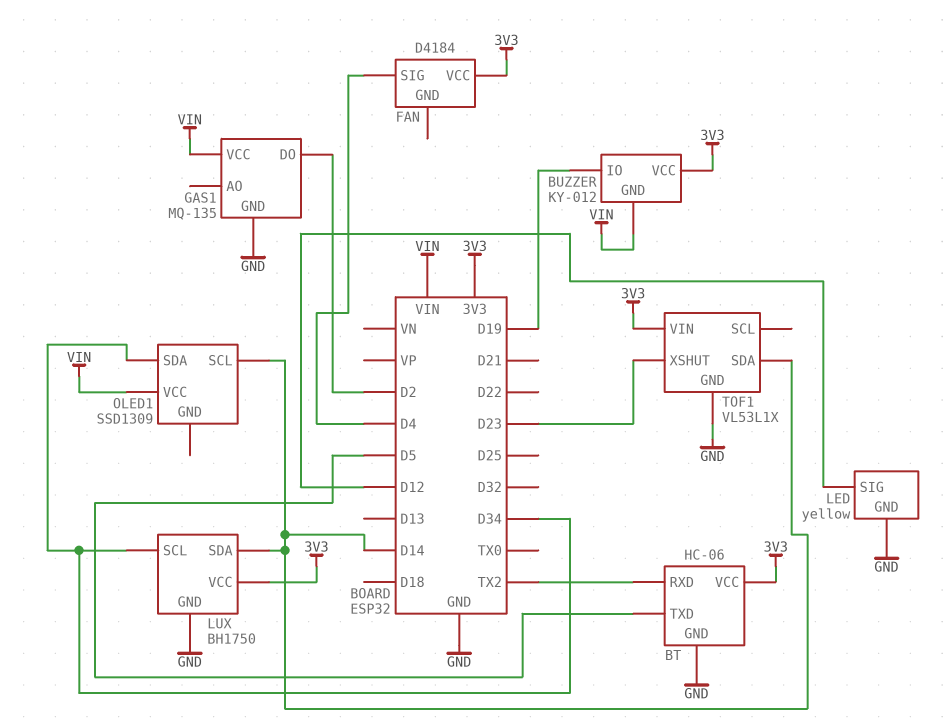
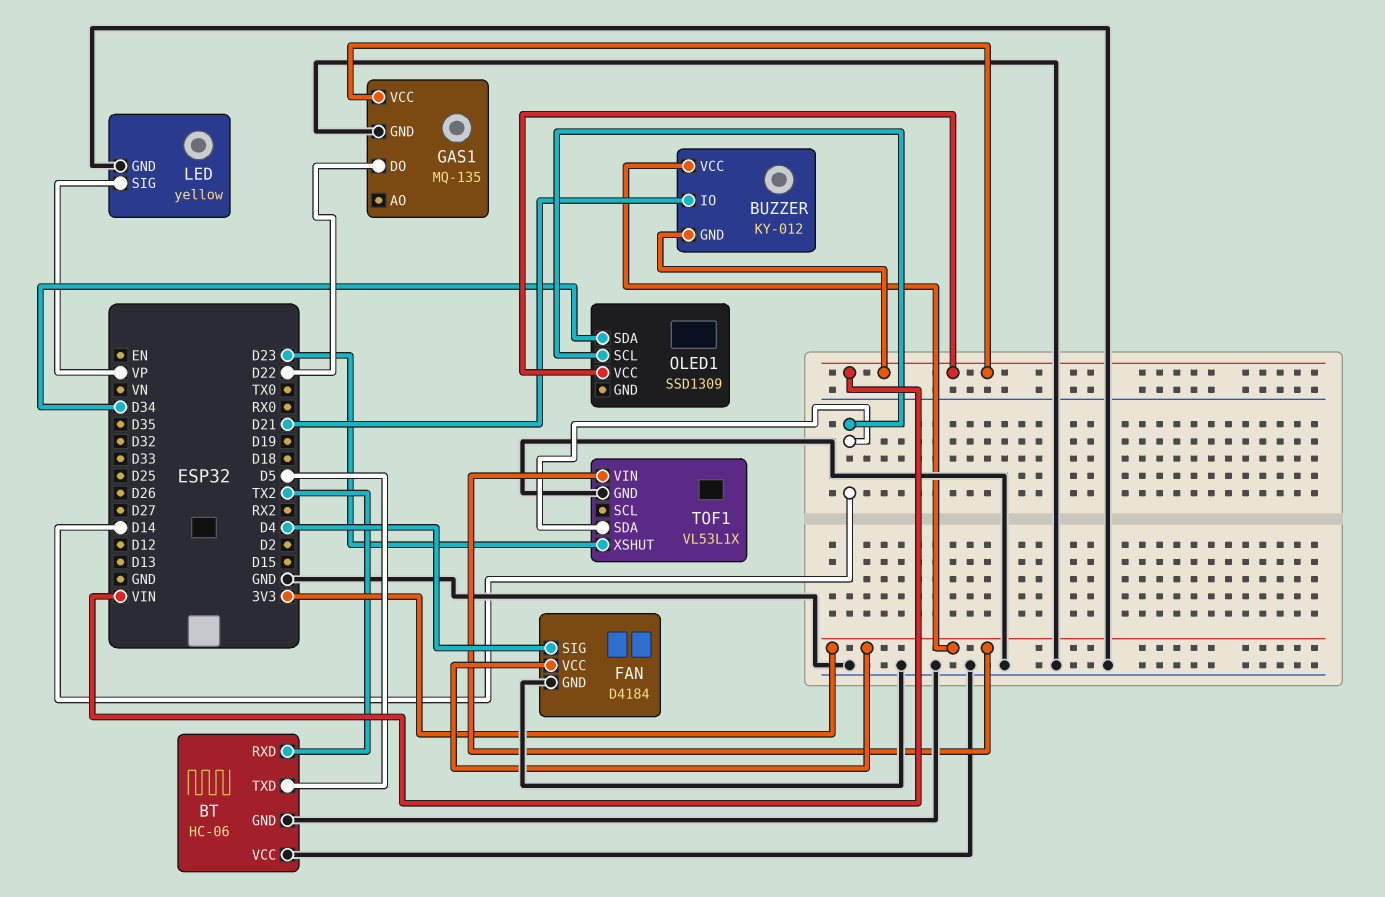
BT pin VCC: 3V3 -> GND
BUZZER pin IO: D19 -> D21
FAN pin GND: none -> GND
GAS1 pin DO: D2 -> D22
LED pin SIG: D12 -> VP
LUX: BH1750 -> none
LUX pin GND: GND -> none
LUX pin SCL: D34 -> none
LUX pin SDA: D14 -> none
LUX pin VCC: 3V3 -> none

